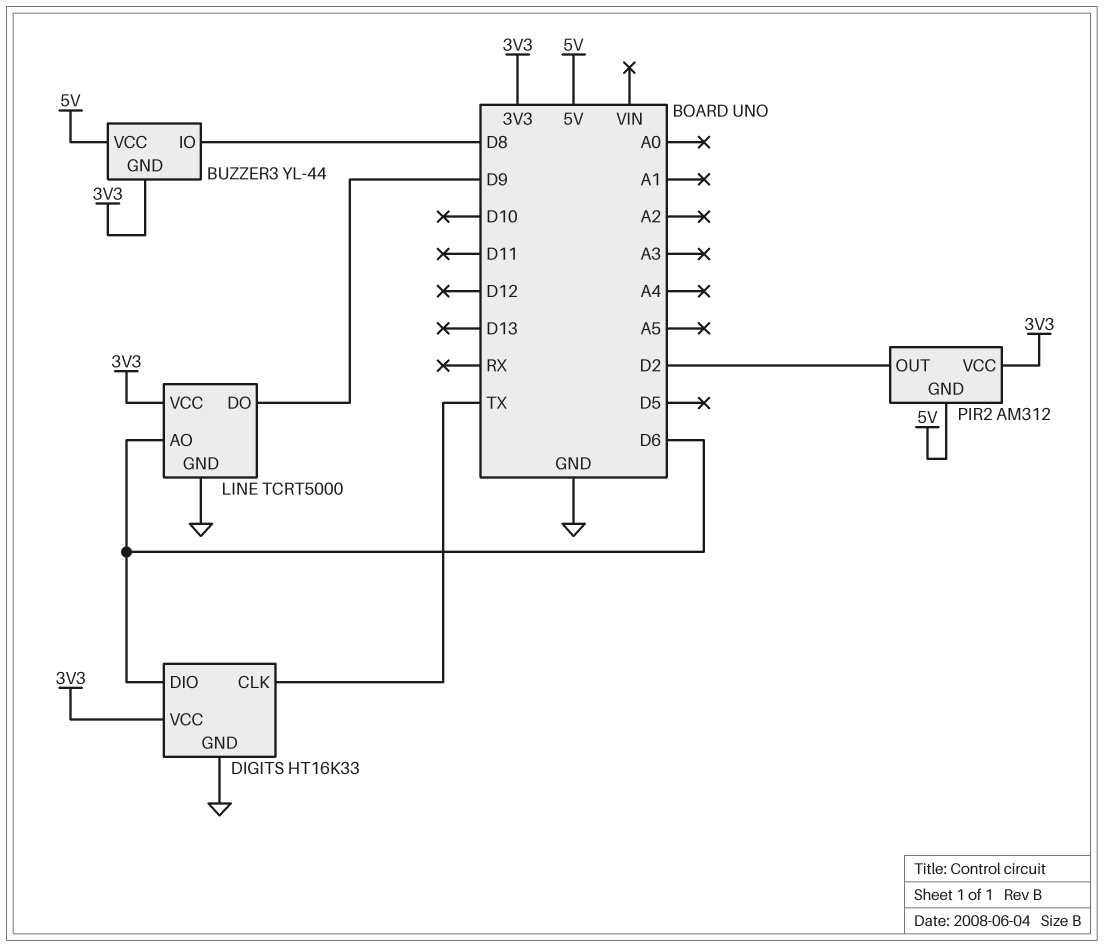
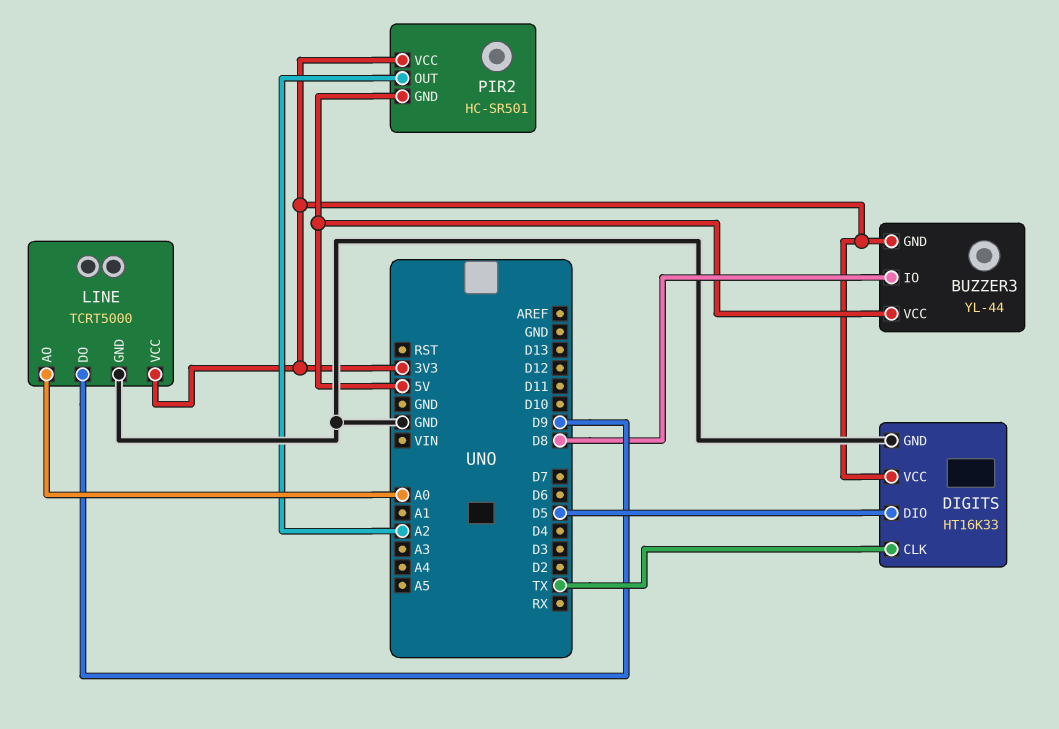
DIGITS pin DIO: D6 -> D5
LINE pin AO: D6 -> A0
PIR2: AM312 -> HC-SR501
PIR2 pin OUT: D2 -> A2

